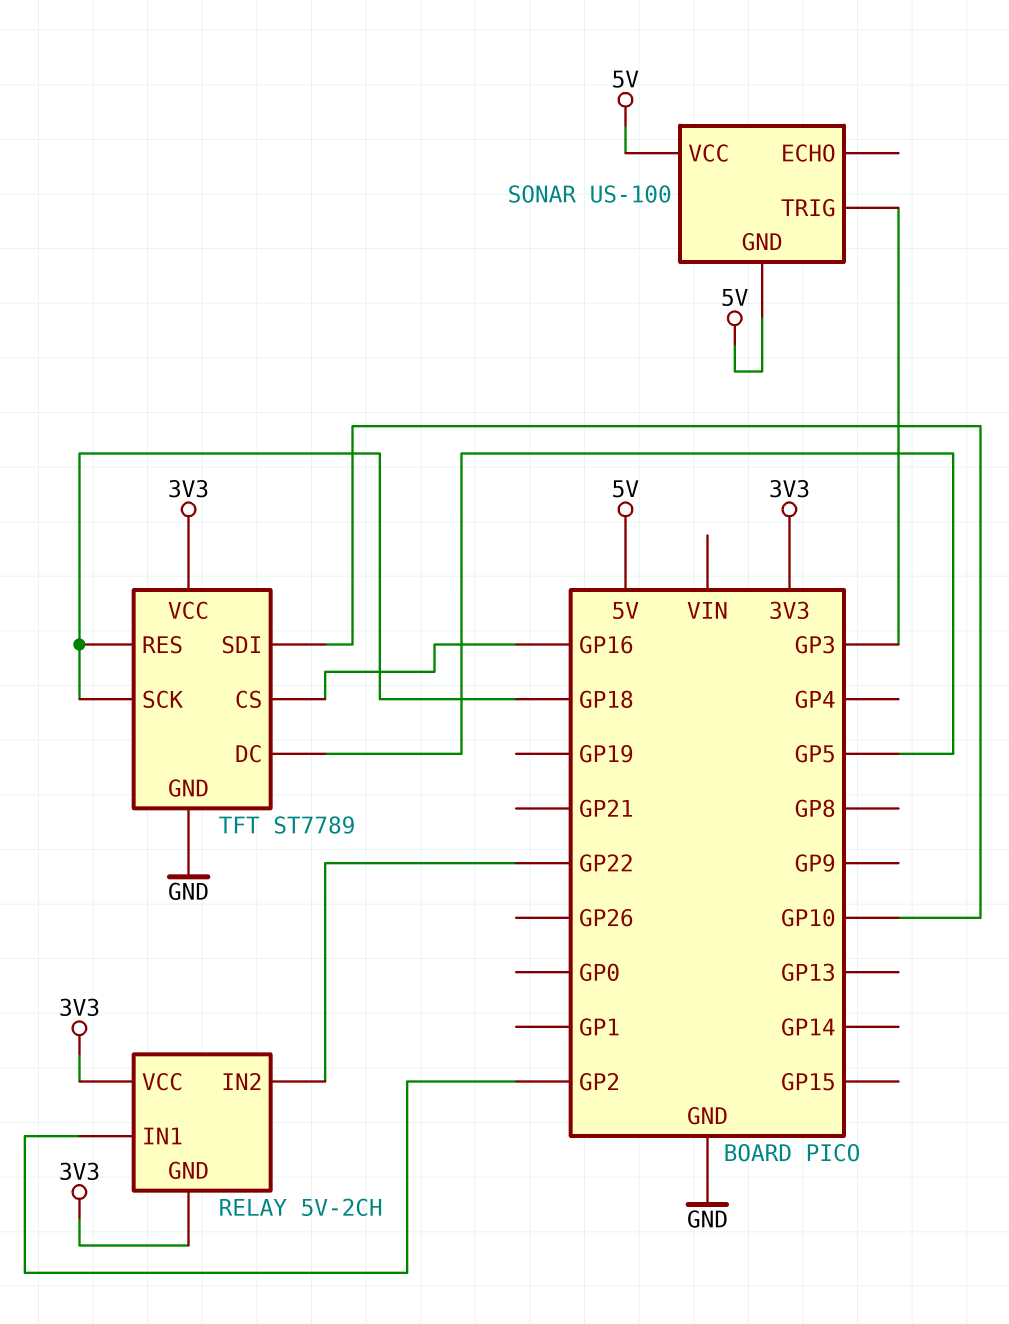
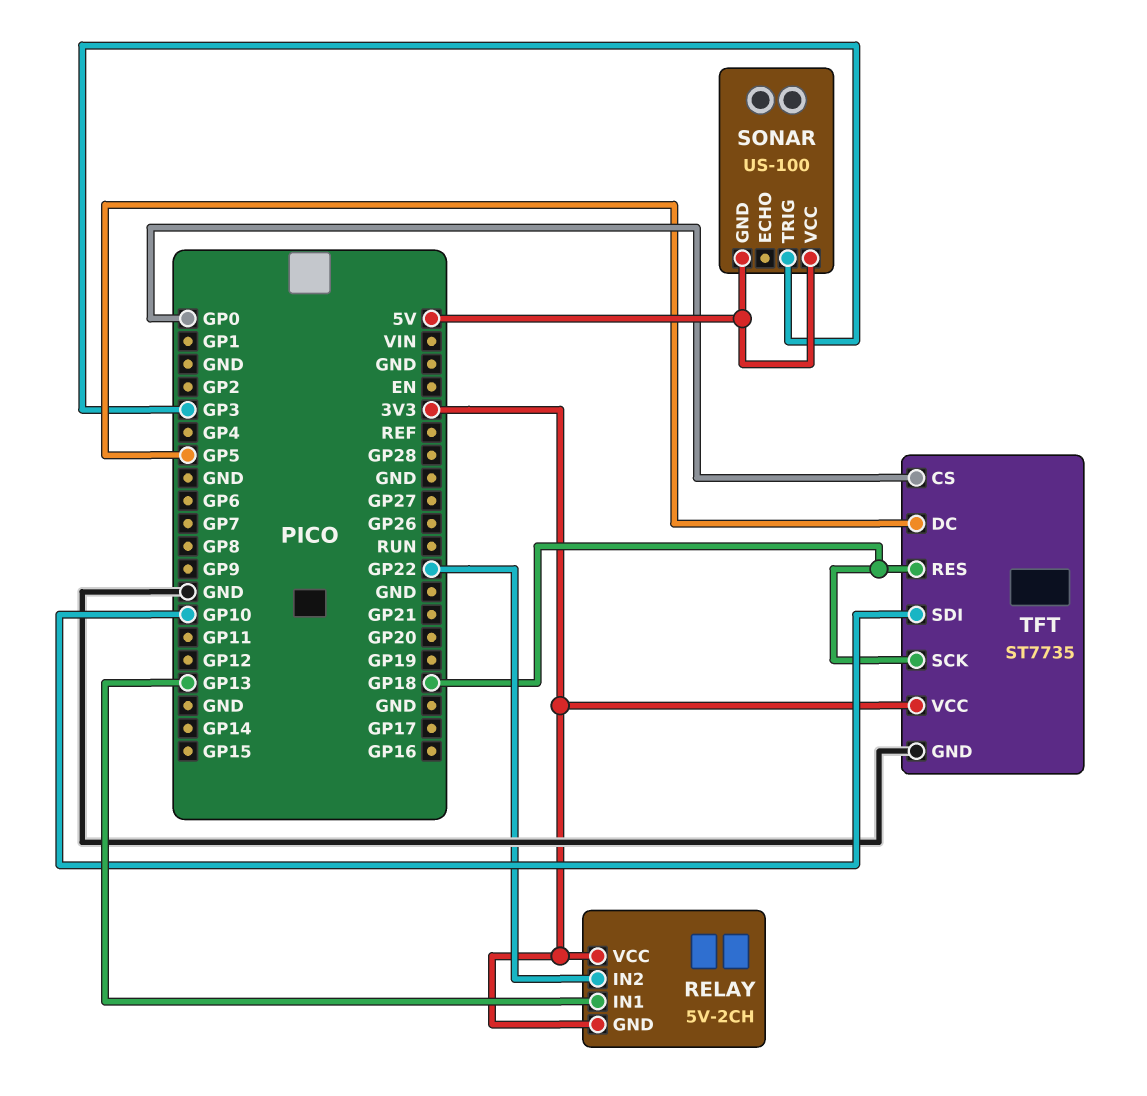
RELAY pin IN1: GP2 -> GP13
TFT: ST7789 -> ST7735
TFT pin CS: GP16 -> GP0

